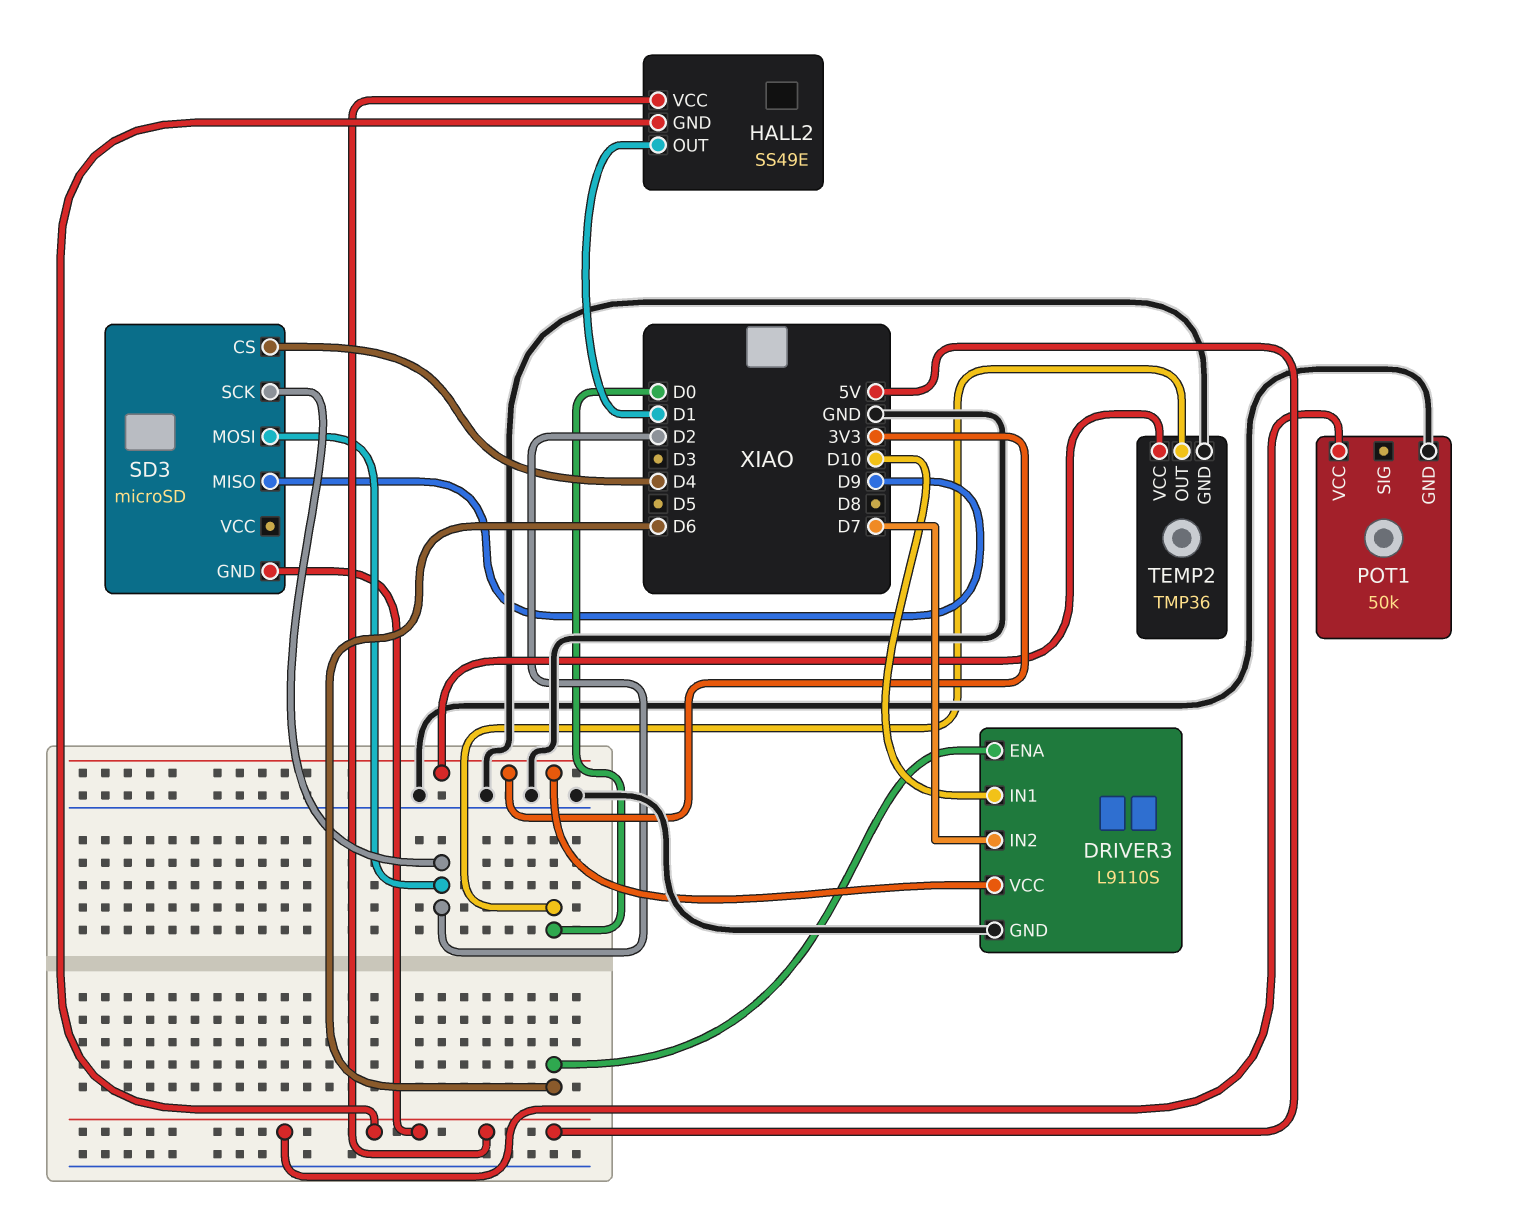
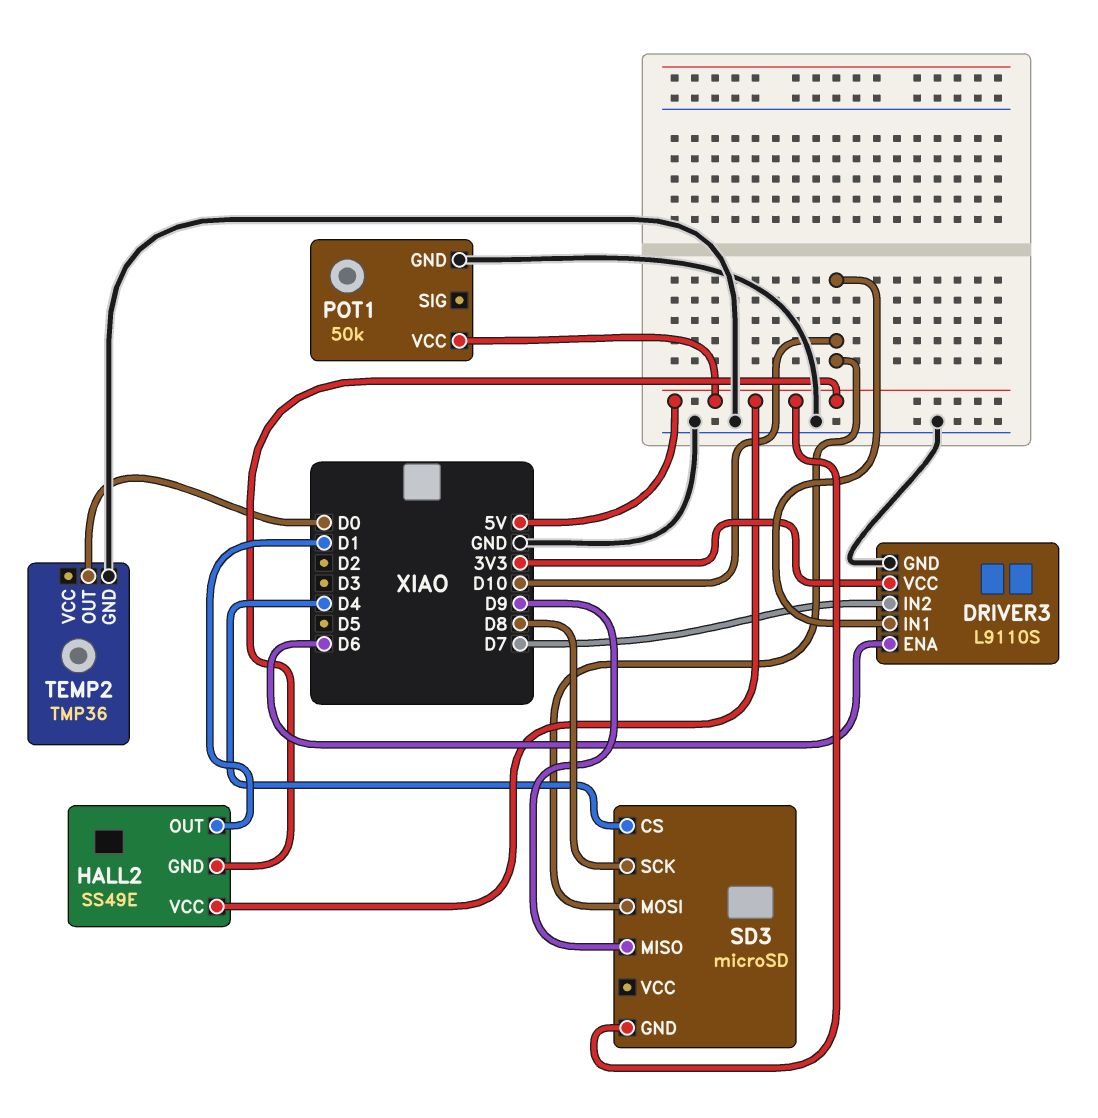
SD3 pin MOSI: D2 -> D10
SD3 pin SCK: D2 -> D8
TEMP2 pin VCC: 3V3 -> none

